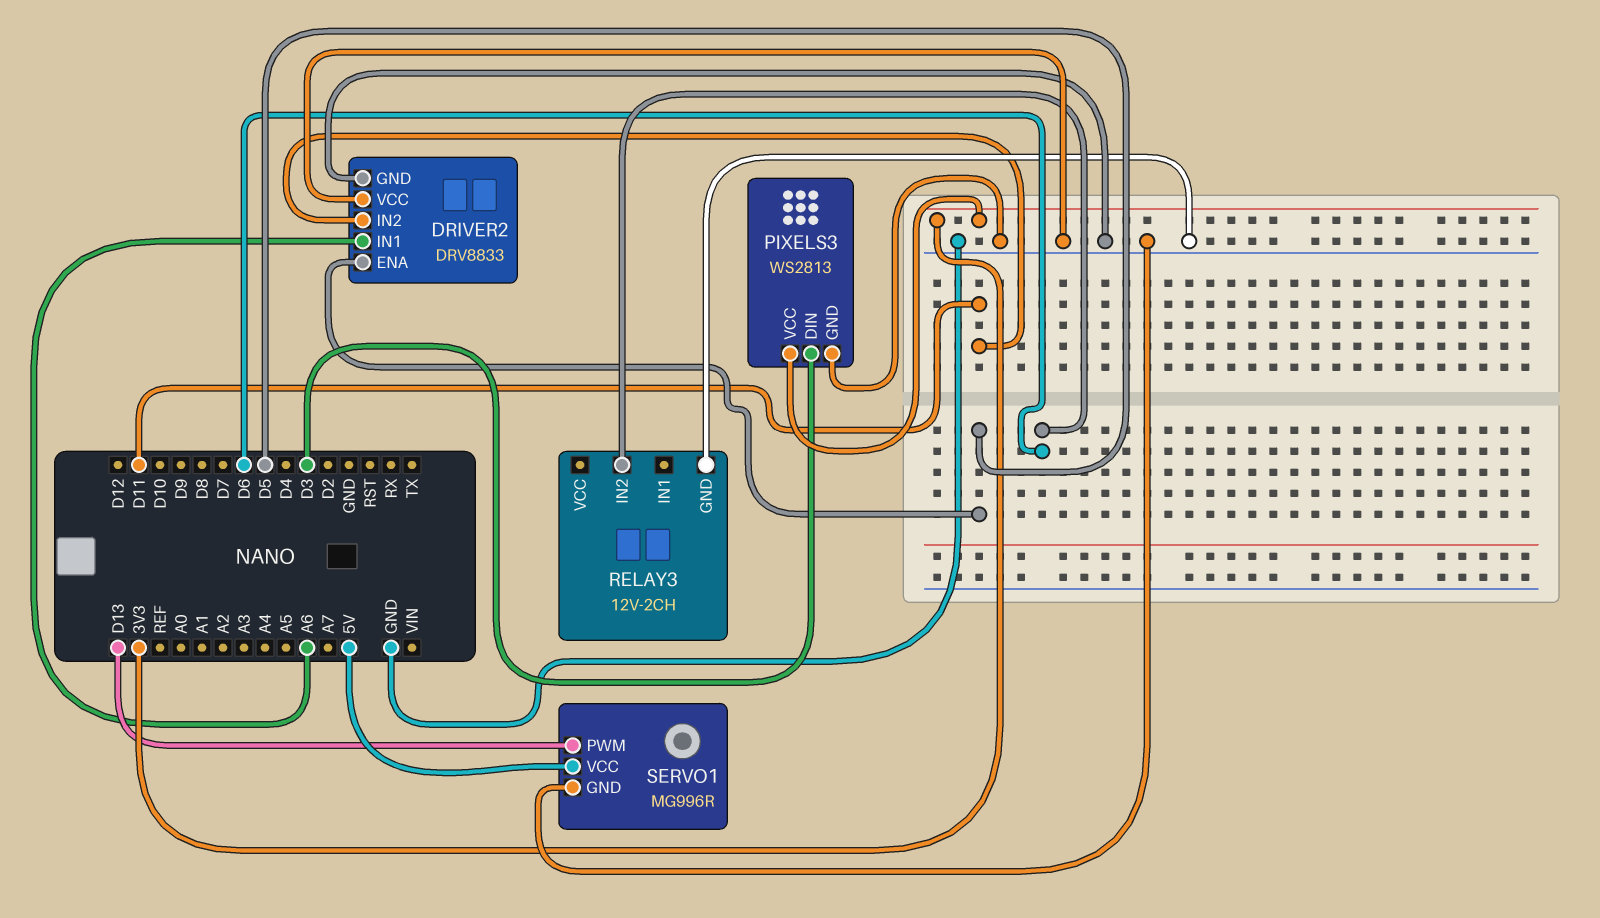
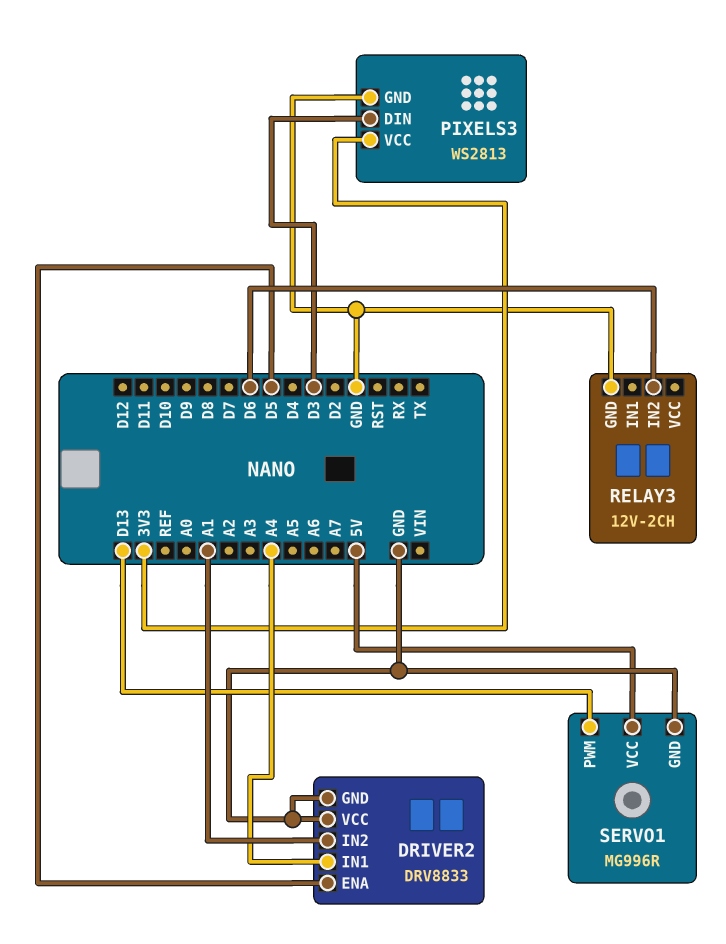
DRIVER2 pin IN1: A6 -> A4
DRIVER2 pin IN2: D11 -> A1

